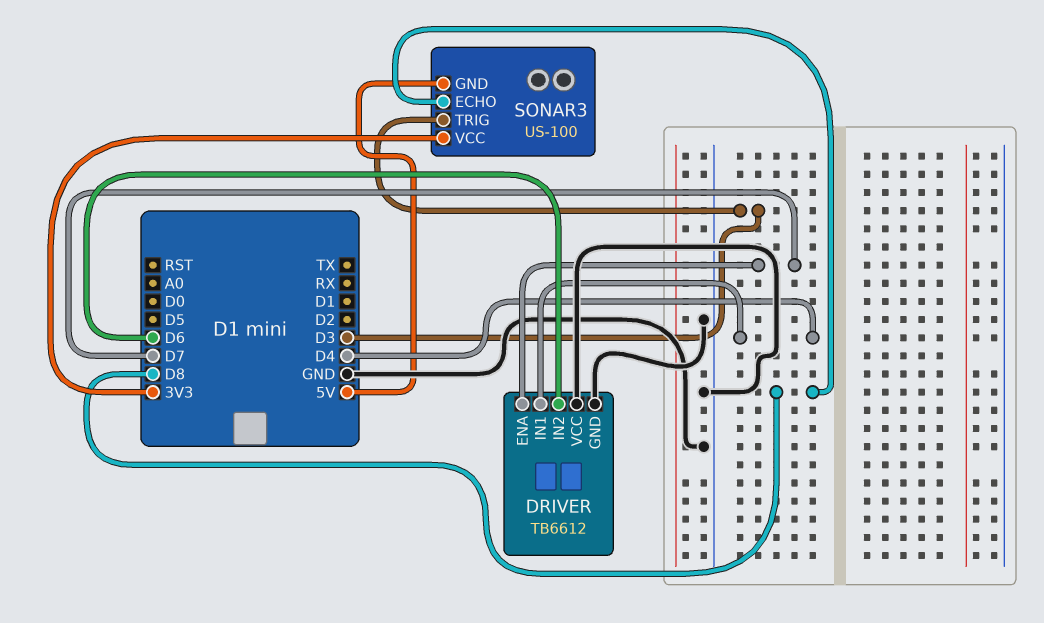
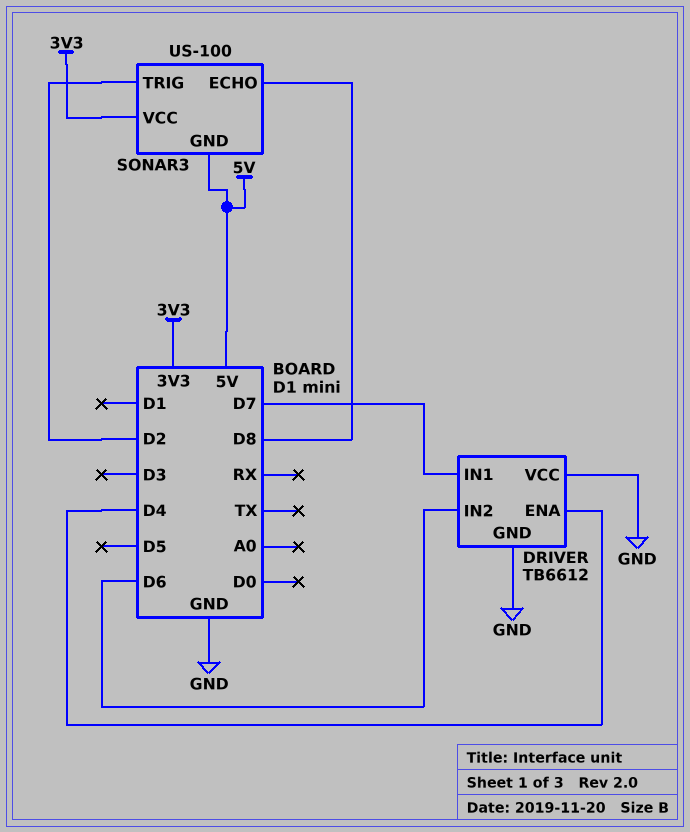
DRIVER pin ENA: D7 -> D4
DRIVER pin IN1: D4 -> D7
SONAR3 pin TRIG: D3 -> D2

